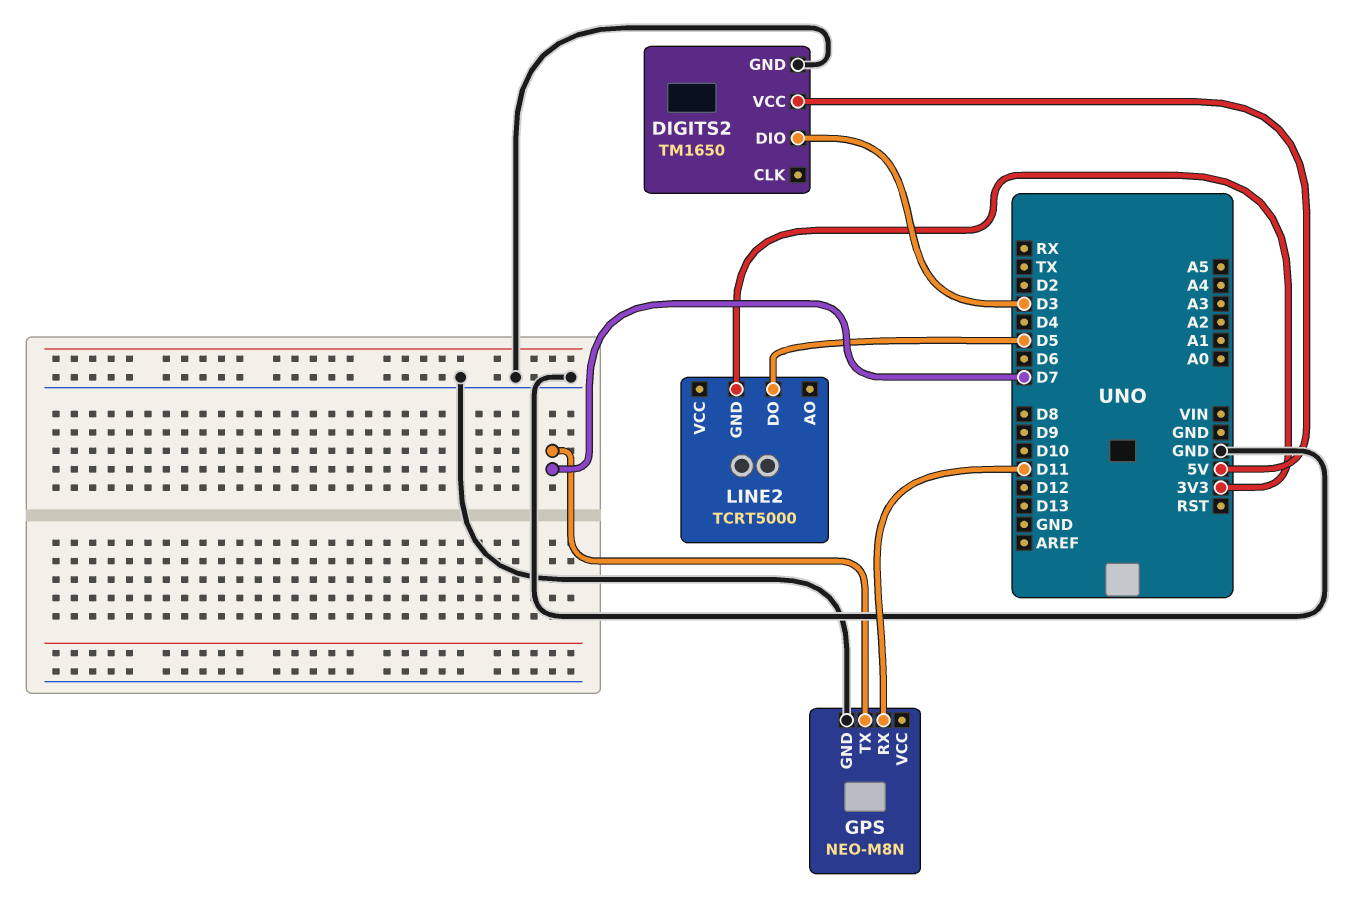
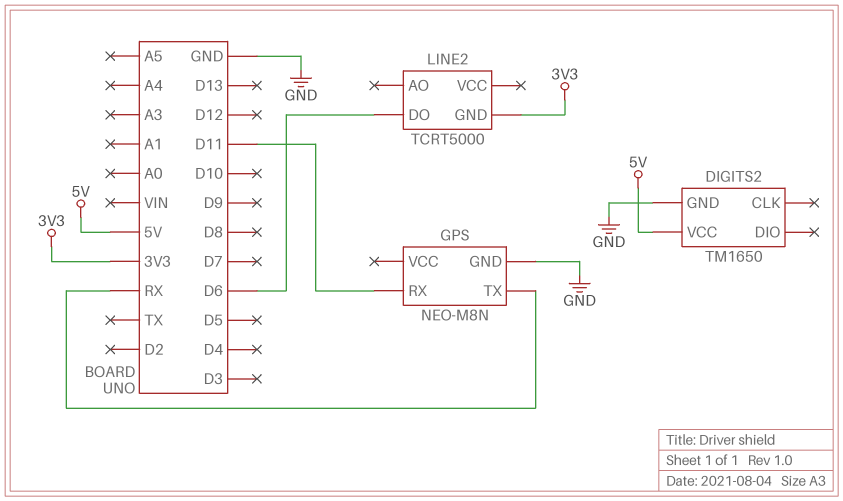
DIGITS2 pin DIO: D3 -> none
GPS pin TX: D7 -> RX
LINE2 pin DO: D5 -> D6

